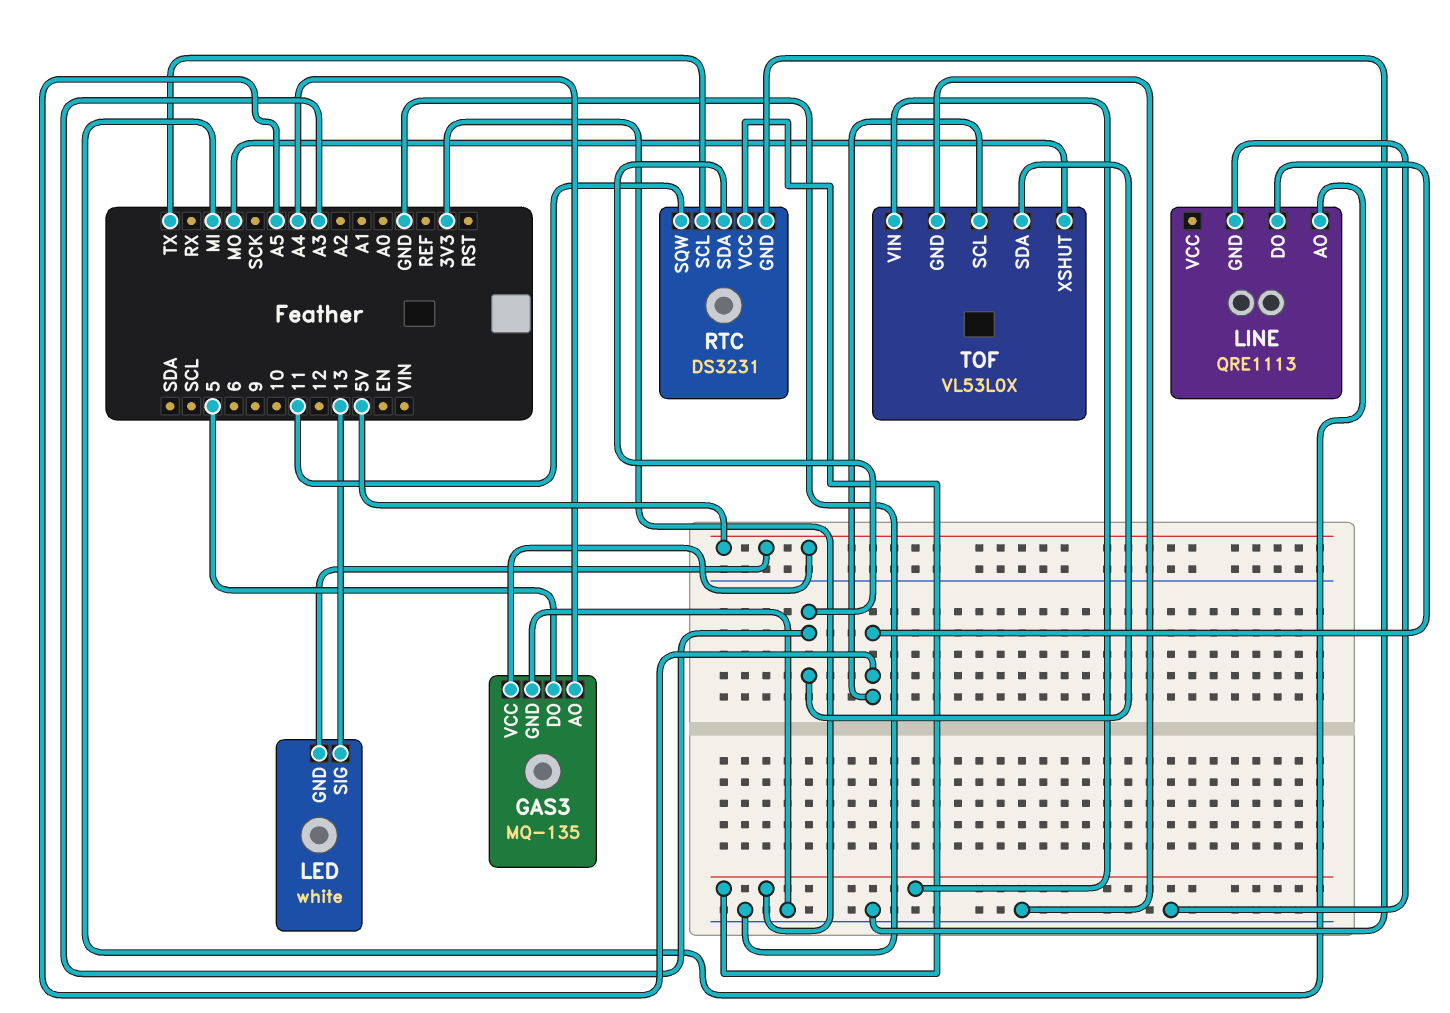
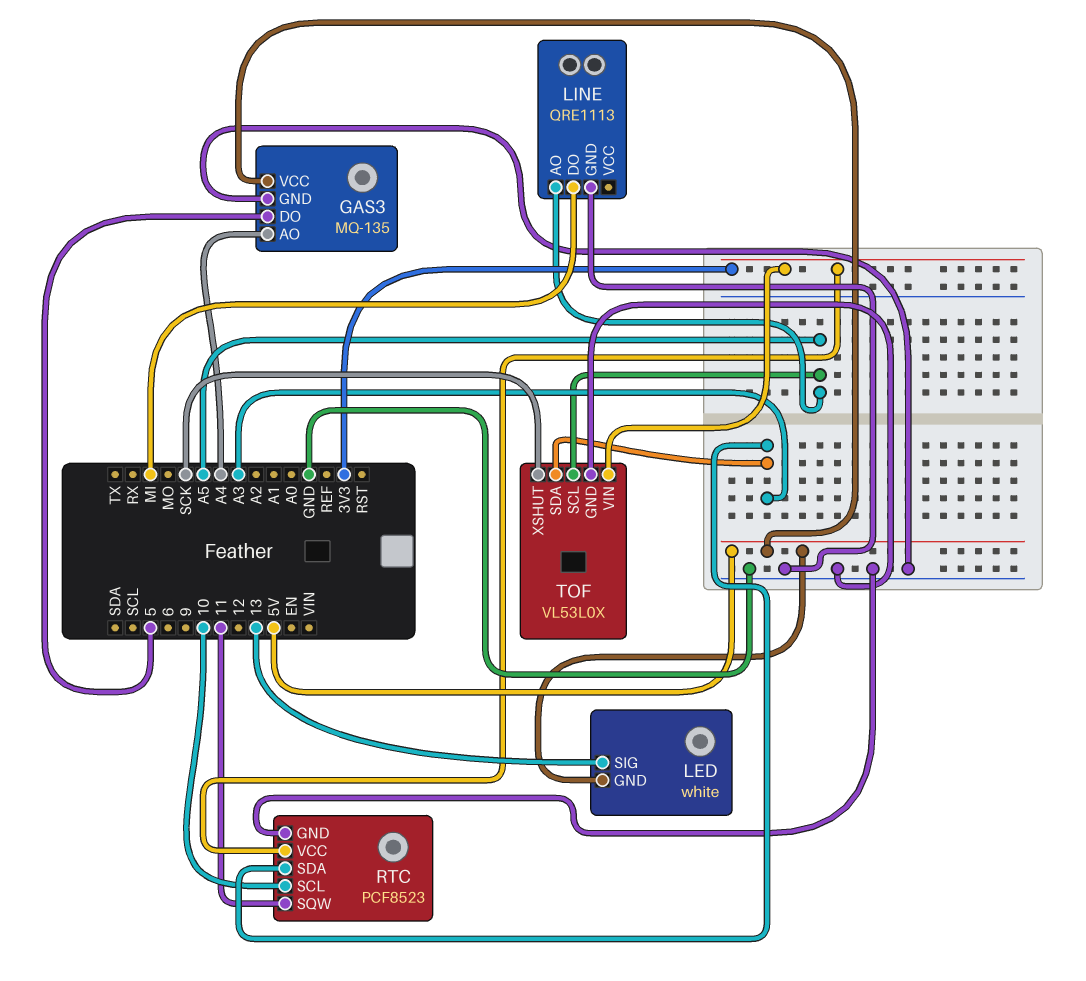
LINE pin AO: MI -> A5
LINE pin DO: A5 -> MI
RTC: DS3231 -> PCF8523
RTC pin SCL: TX -> 10
TOF pin XSHUT: MO -> SCK

